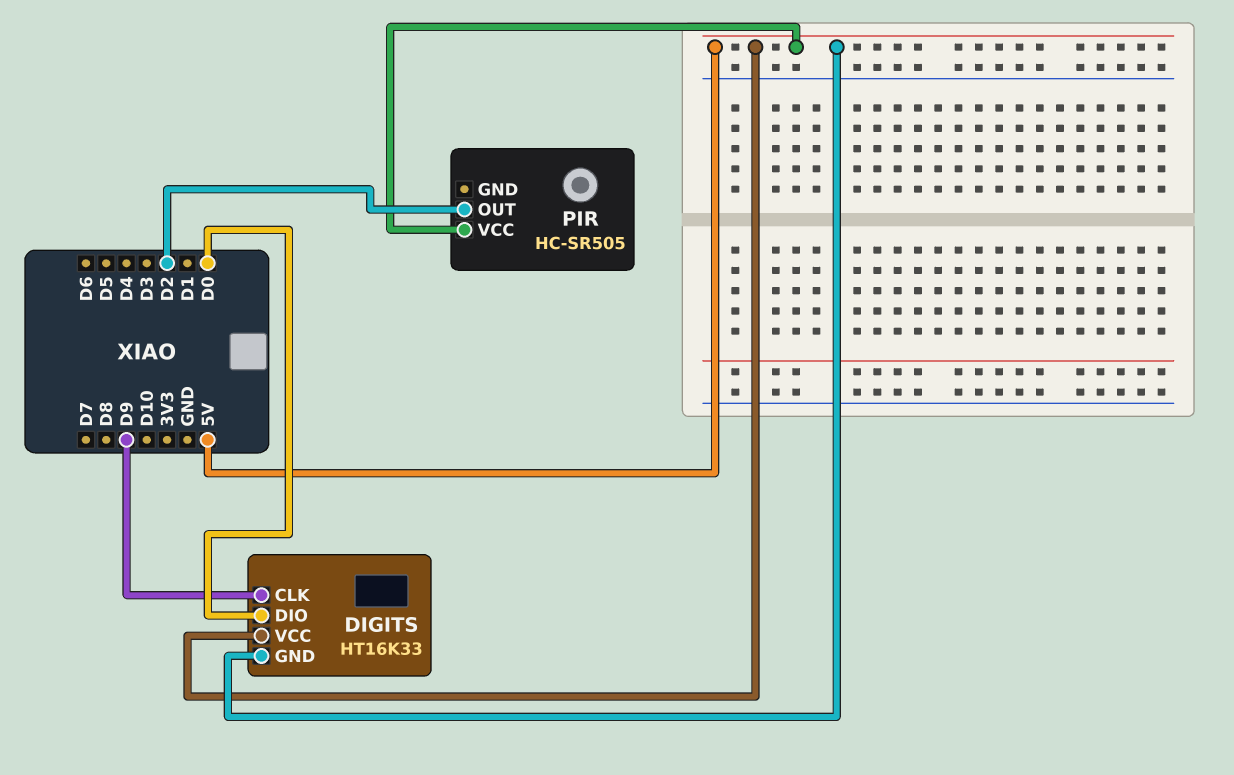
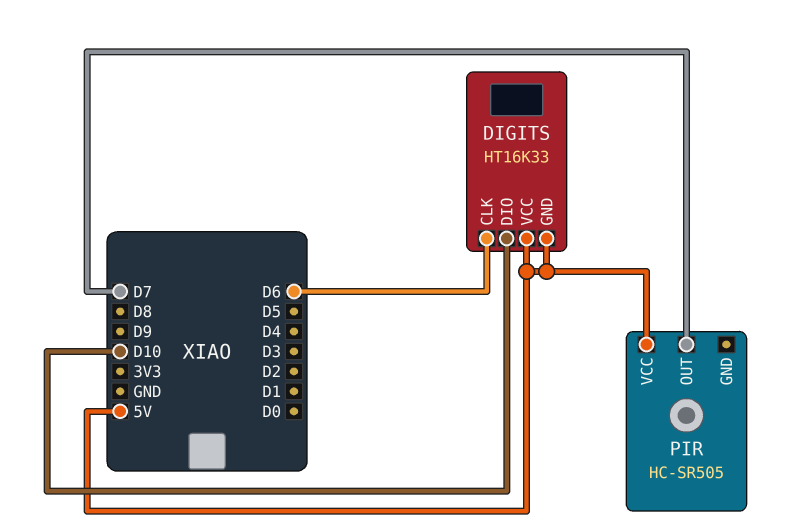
DIGITS pin CLK: D9 -> D6
DIGITS pin DIO: D0 -> D10
PIR pin OUT: D2 -> D7

